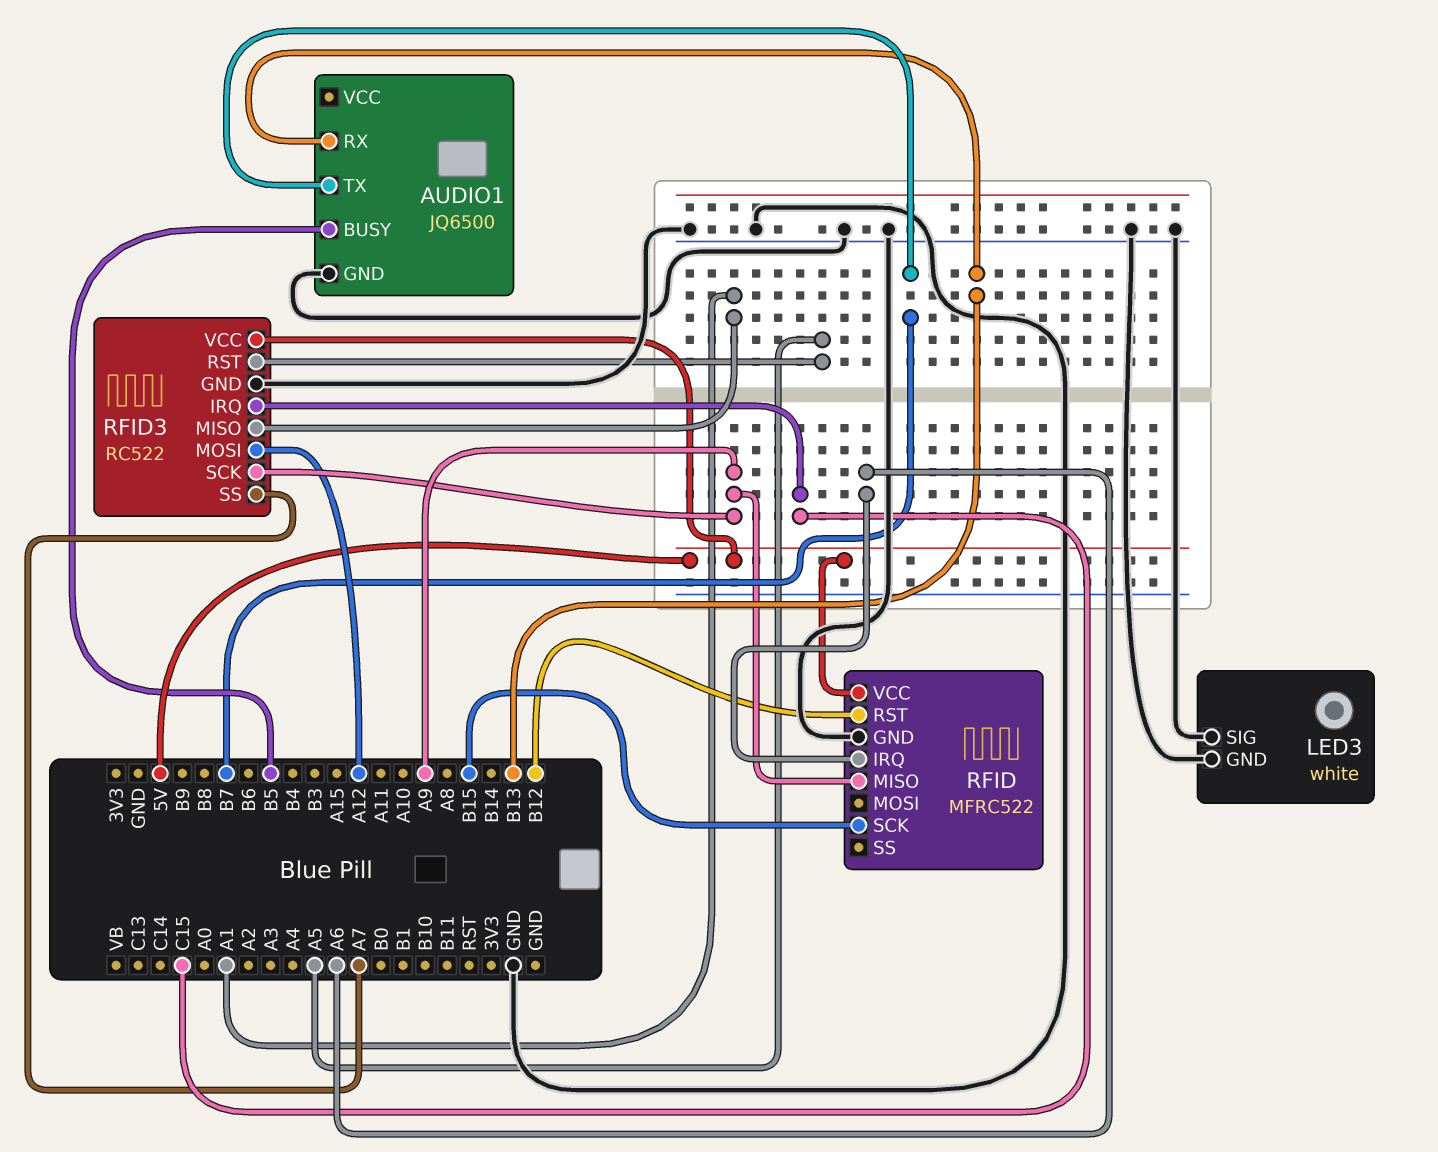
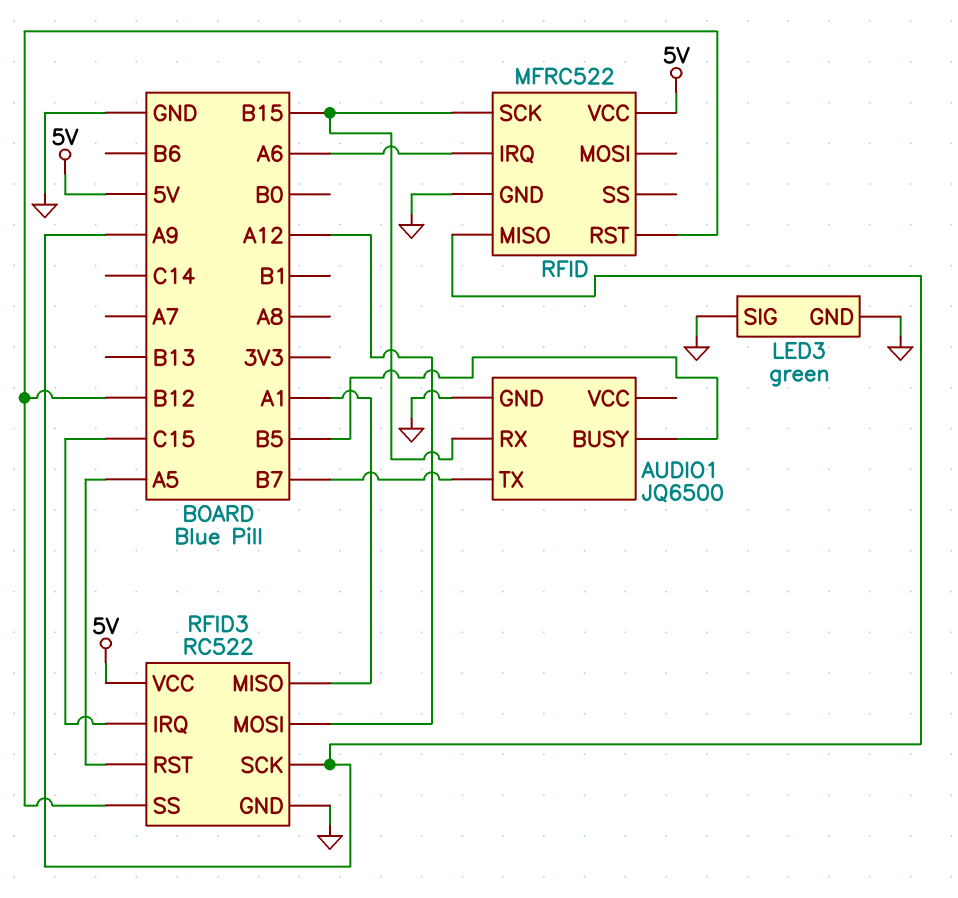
AUDIO1 pin RX: B13 -> B15
LED3: white -> green
RFID3 pin SS: A7 -> B12

